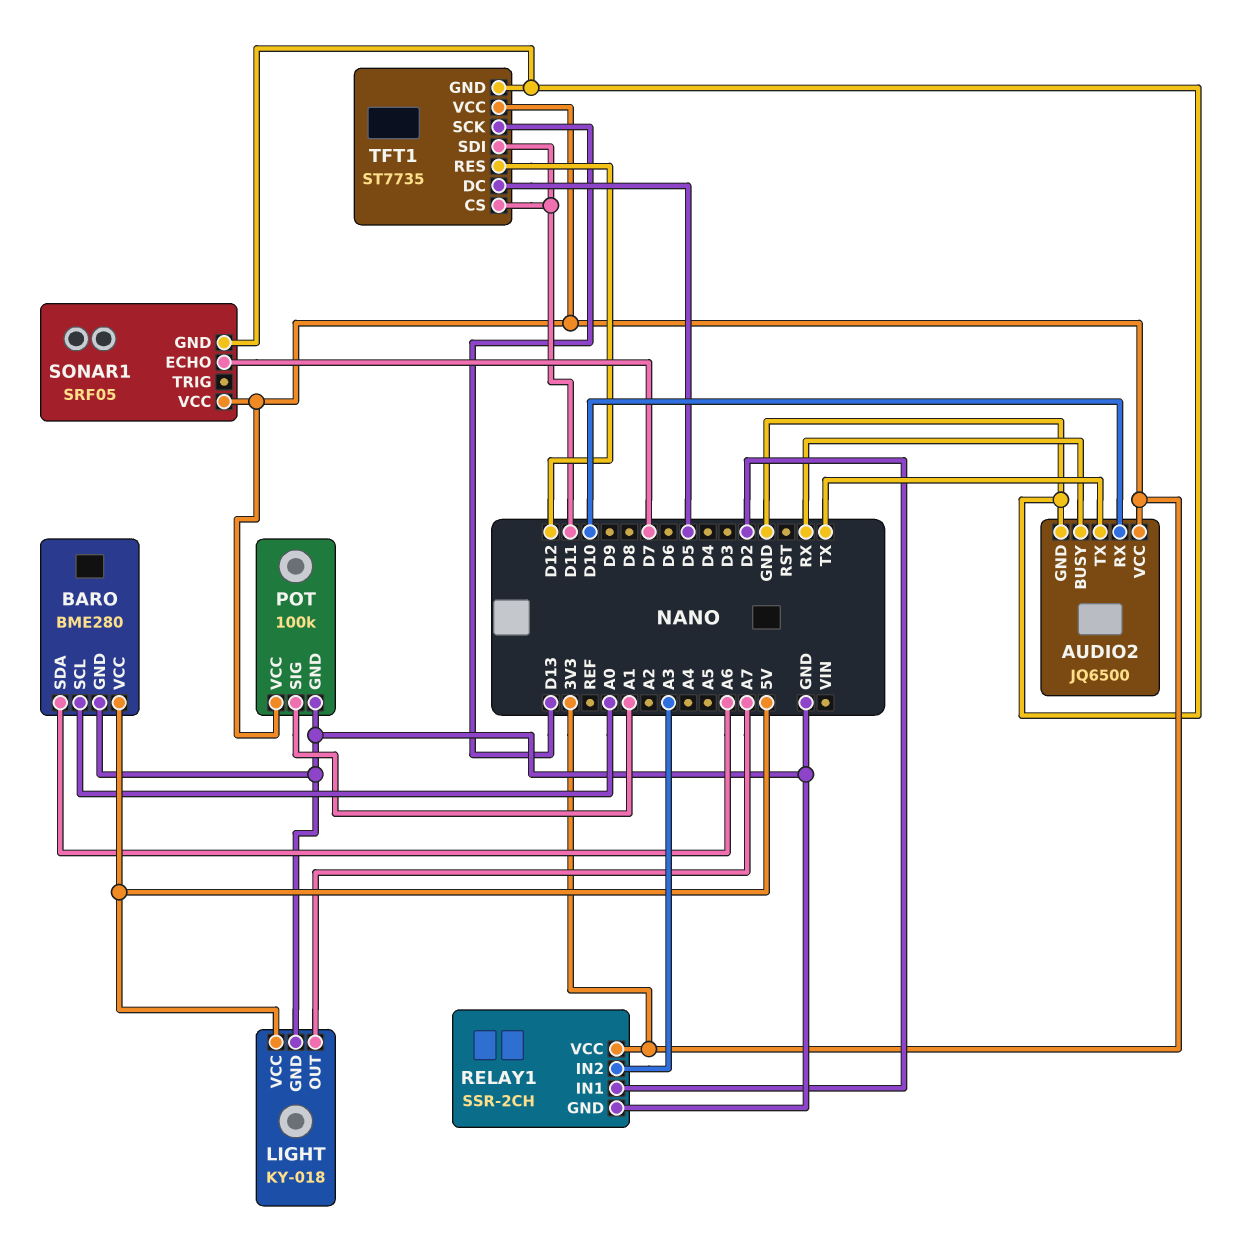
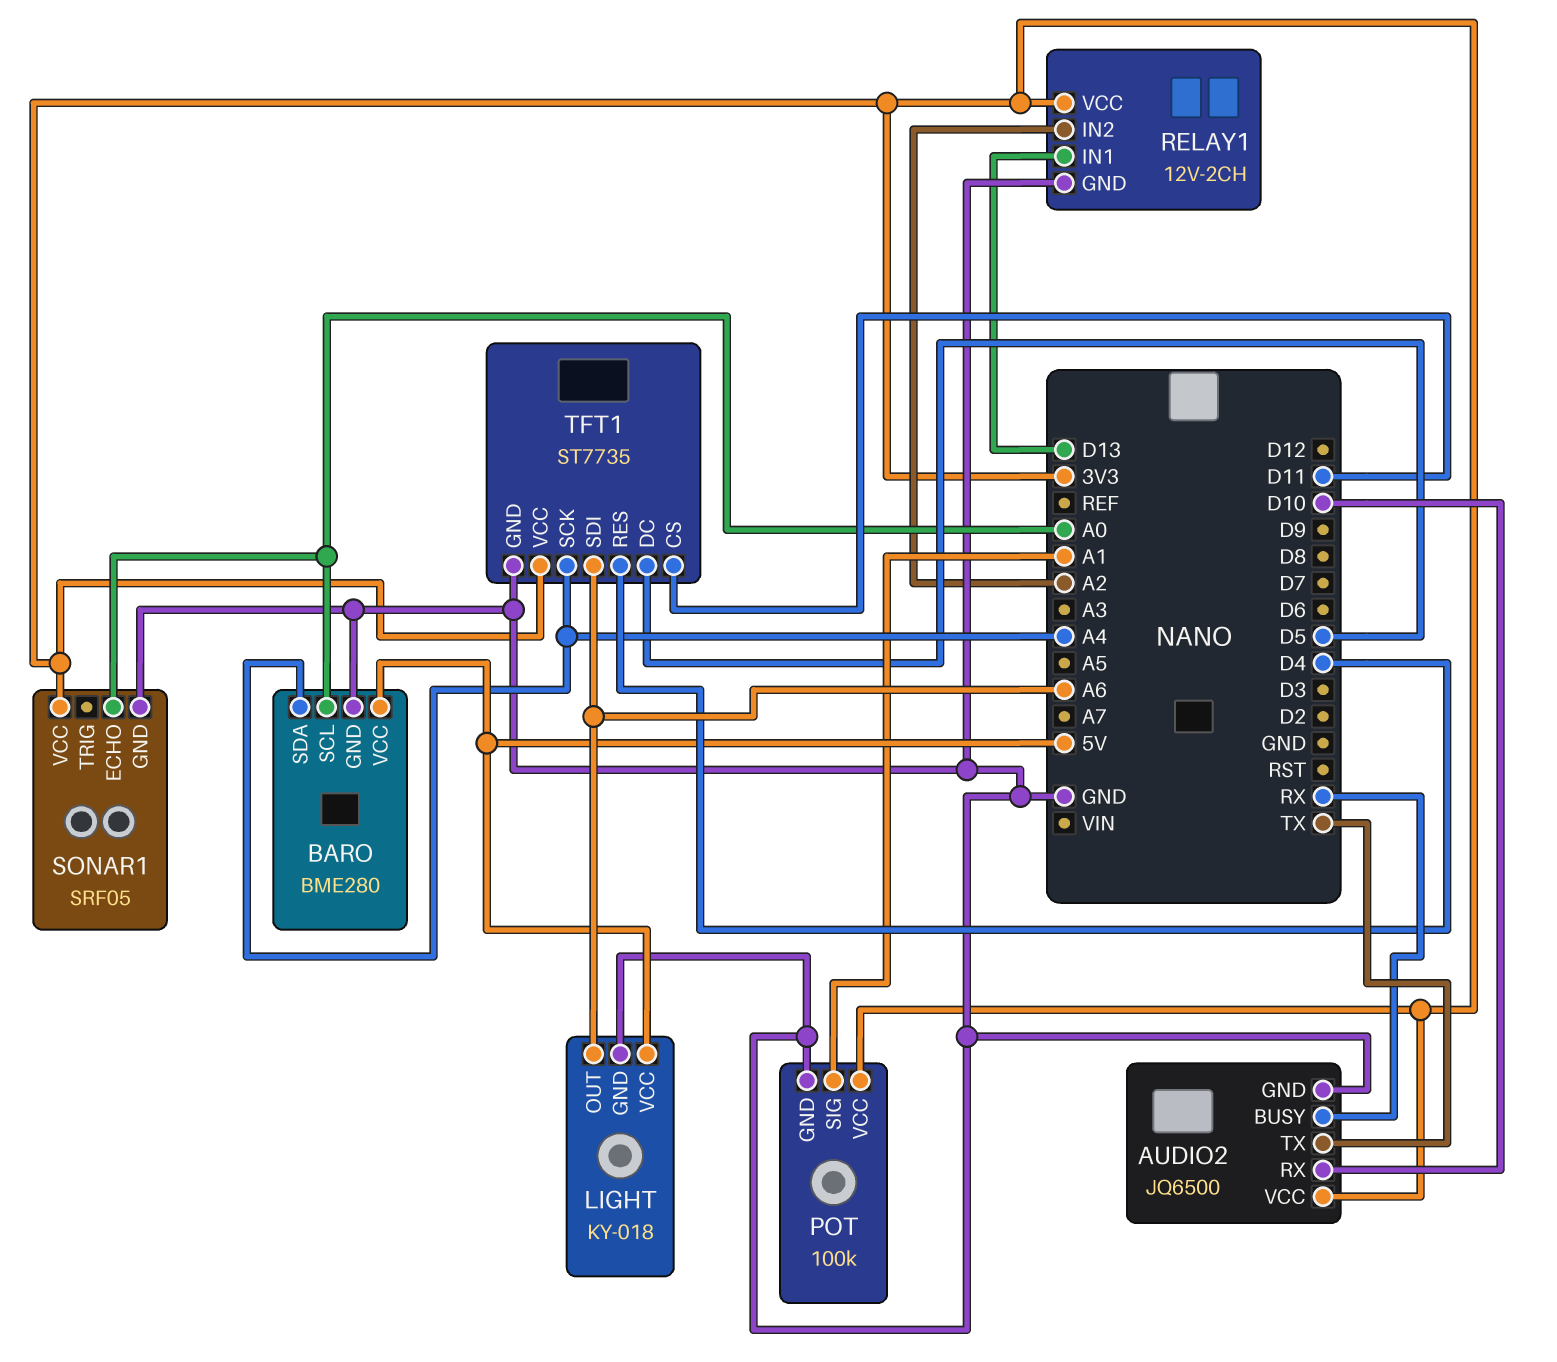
BARO pin SDA: A6 -> A4
LIGHT pin OUT: A7 -> A6
RELAY1: SSR-2CH -> 12V-2CH
RELAY1 pin IN1: D2 -> D13
RELAY1 pin IN2: A3 -> A2
SONAR1 pin ECHO: D7 -> A0
TFT1 pin RES: D12 -> D4
TFT1 pin SCK: D13 -> A4
TFT1 pin SDI: D11 -> A6

